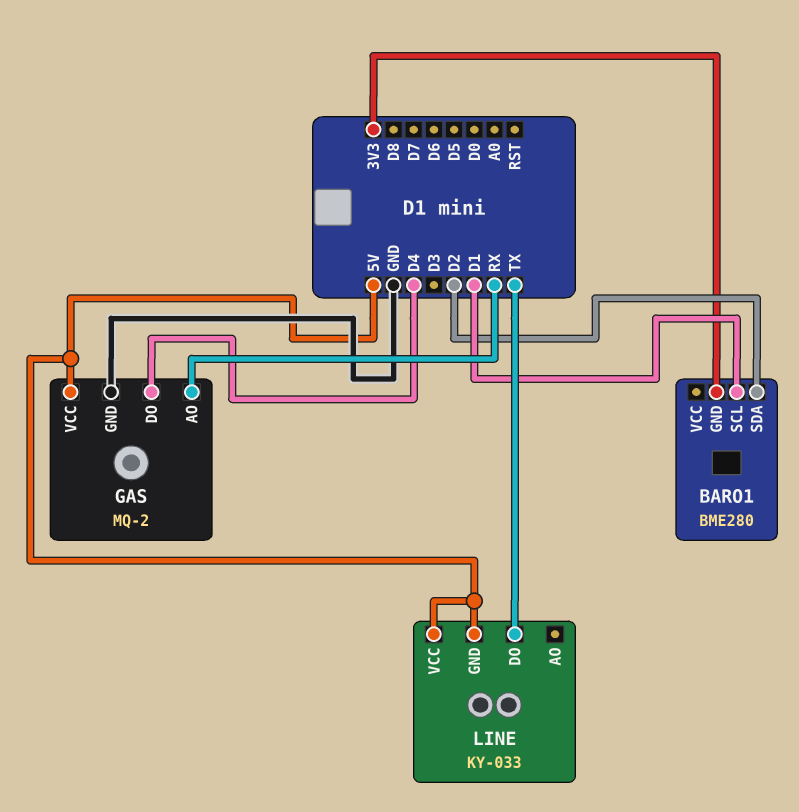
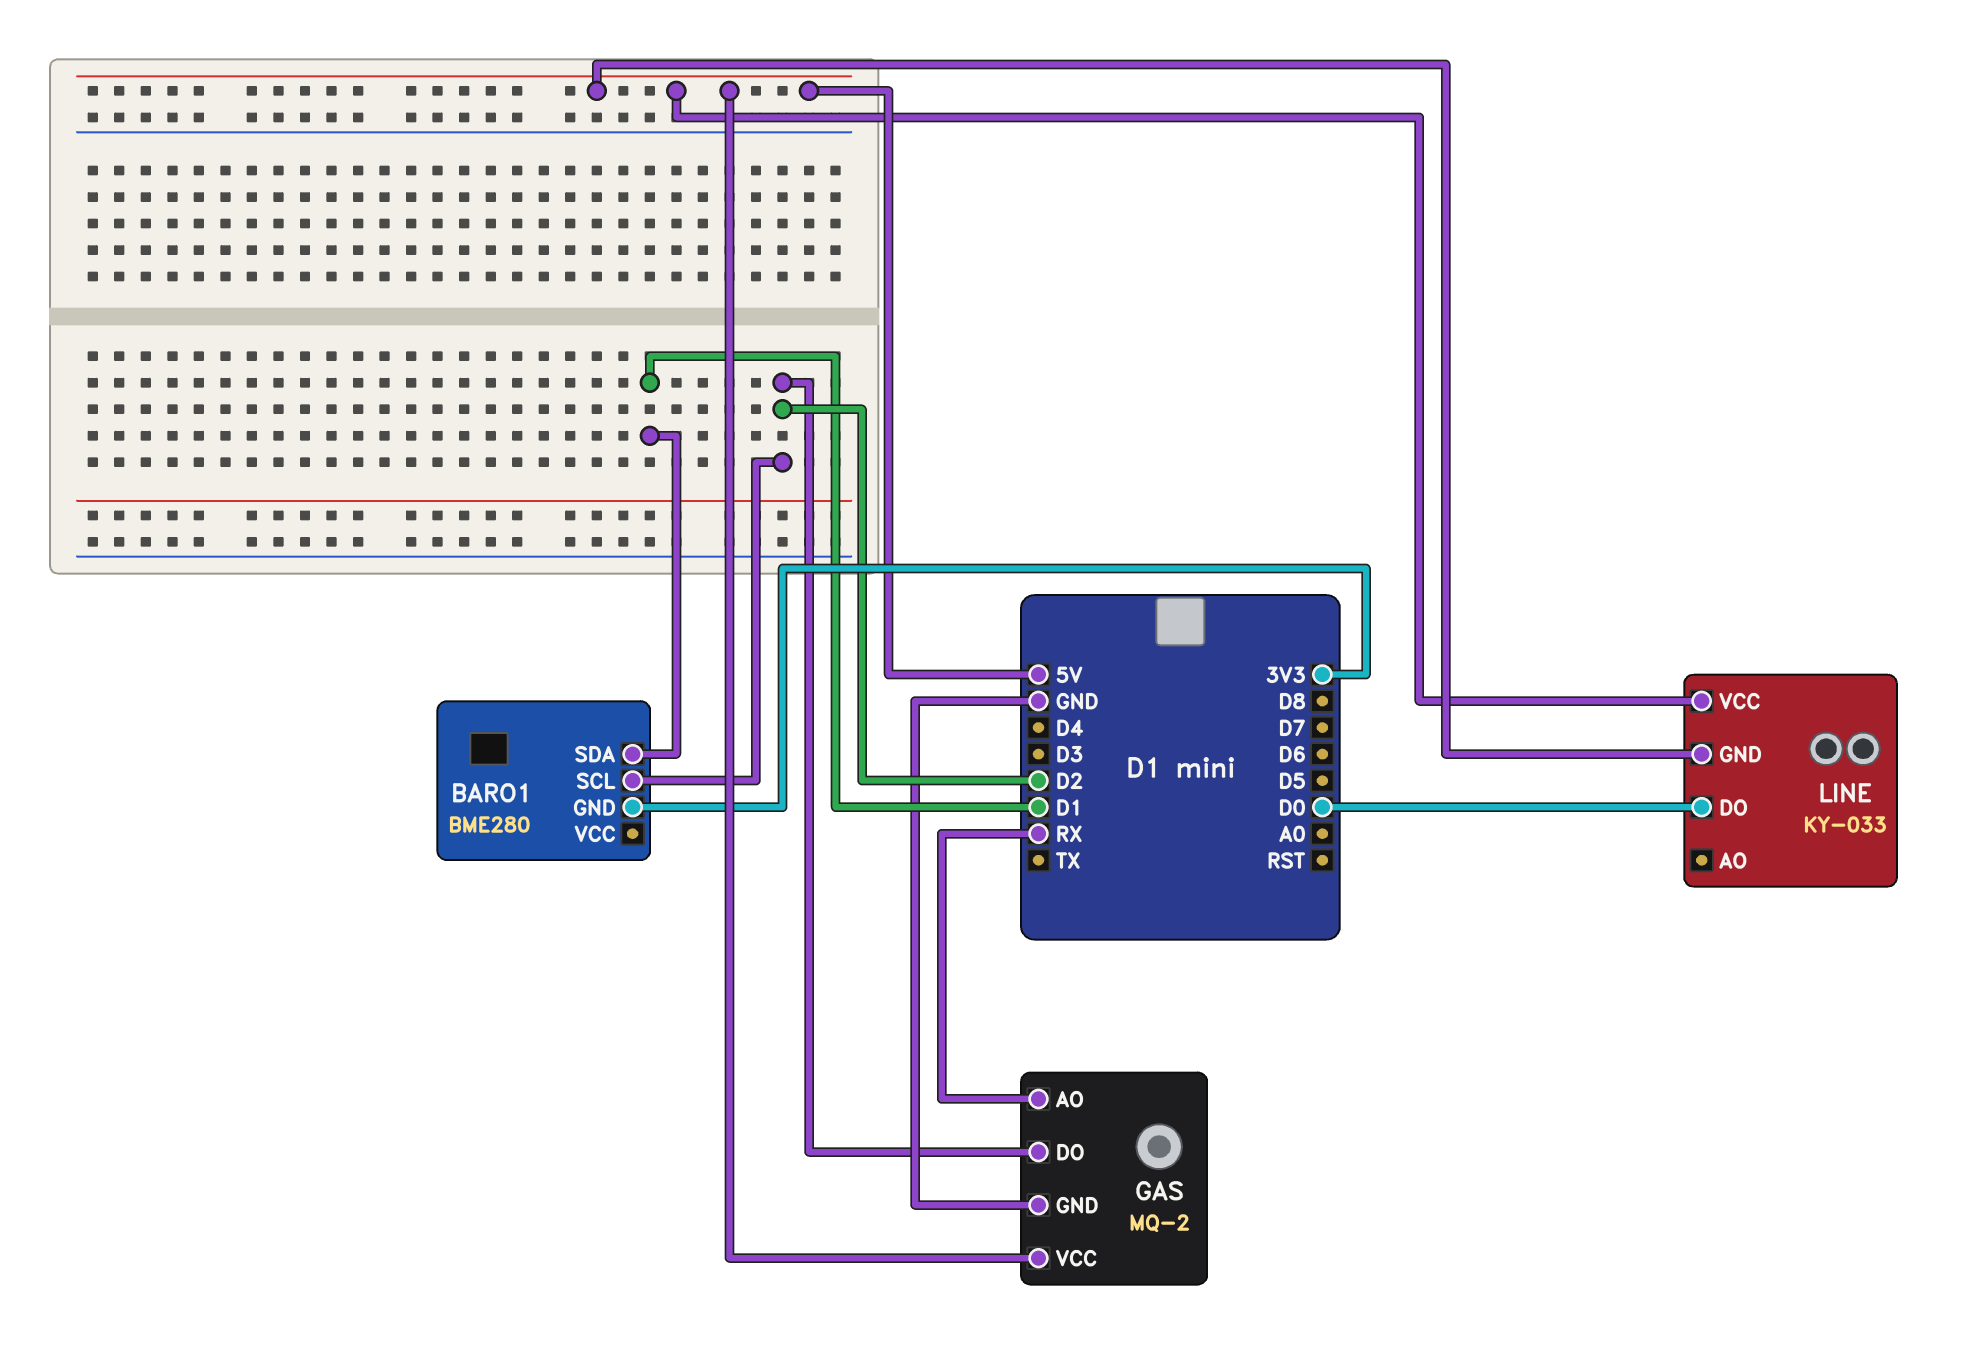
BARO1 pin SCL: D1 -> D2
BARO1 pin SDA: D2 -> D1
GAS pin DO: D4 -> D2
LINE pin DO: TX -> D0

